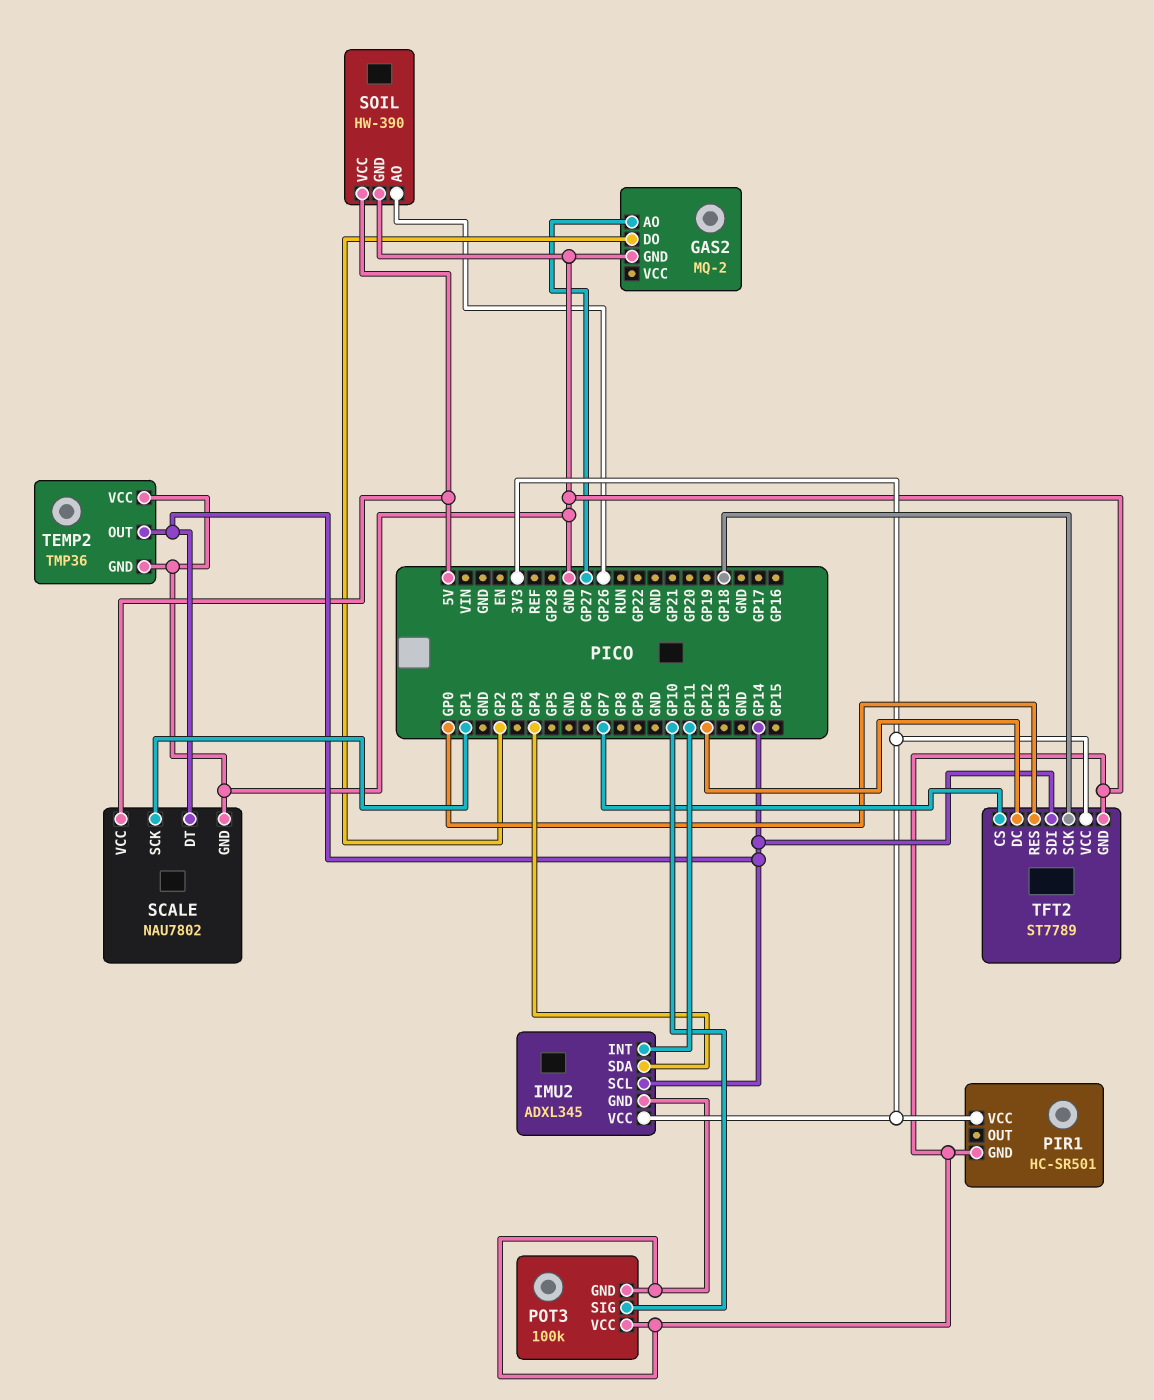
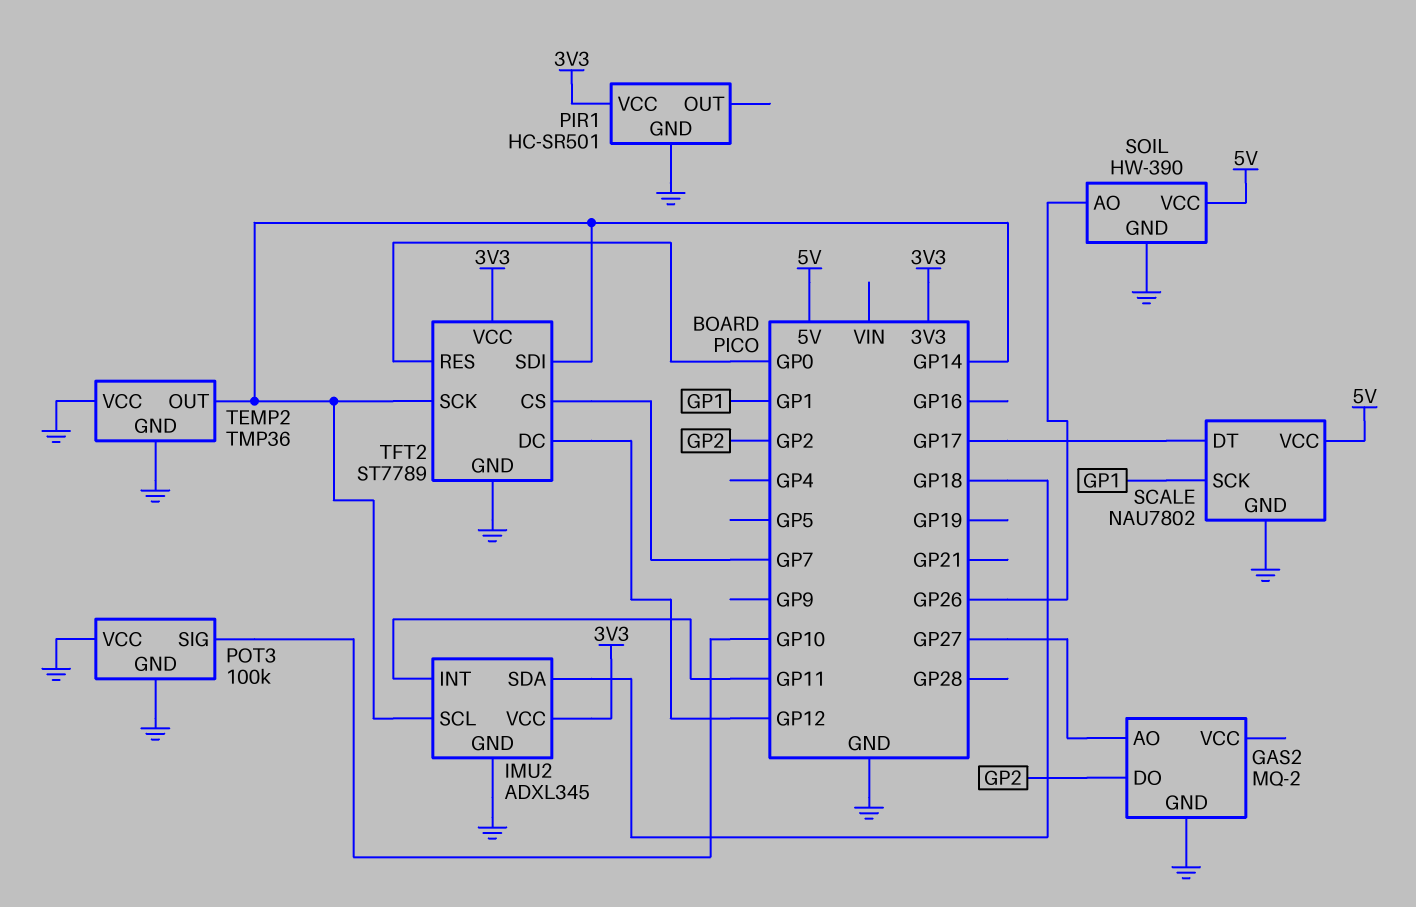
IMU2 pin SDA: GP4 -> GP18
SCALE pin DT: GP14 -> GP17
TFT2 pin SCK: GP18 -> GP14

